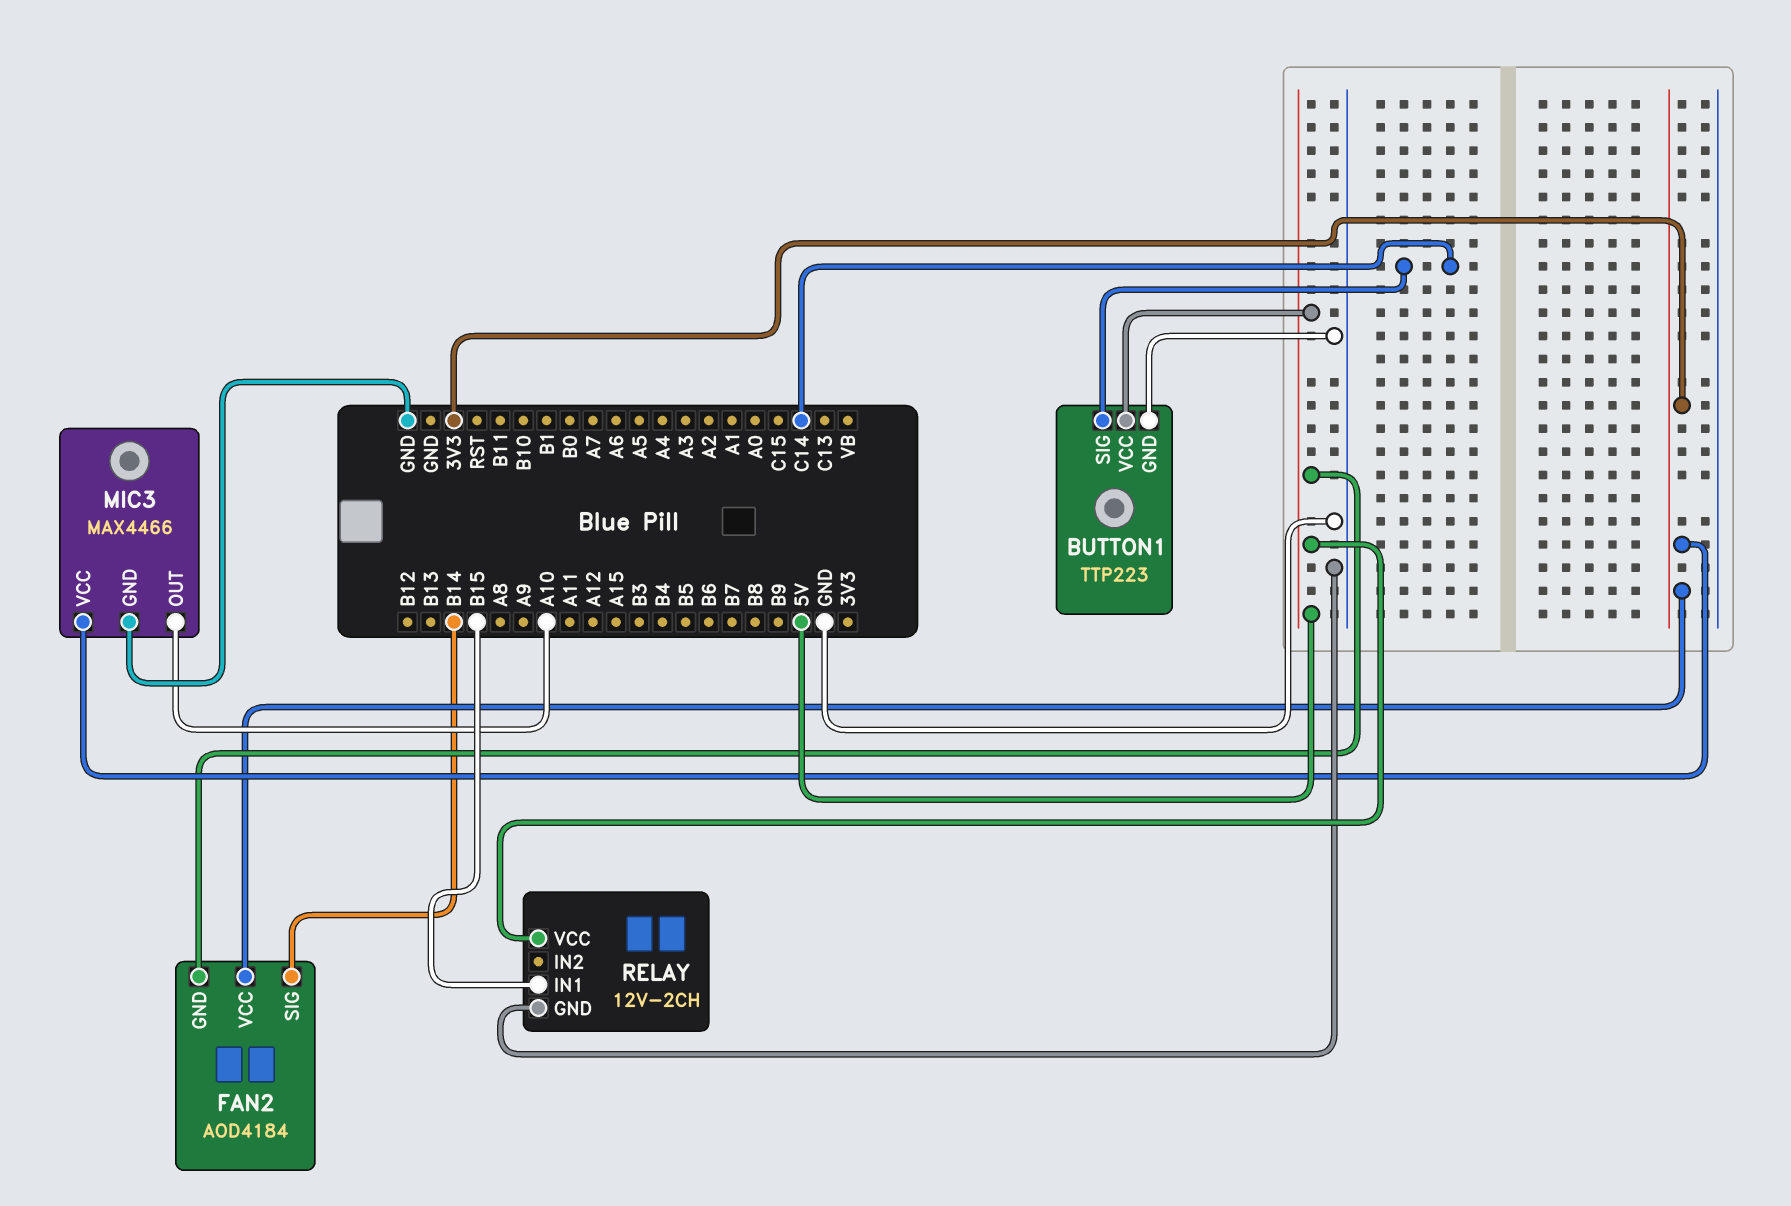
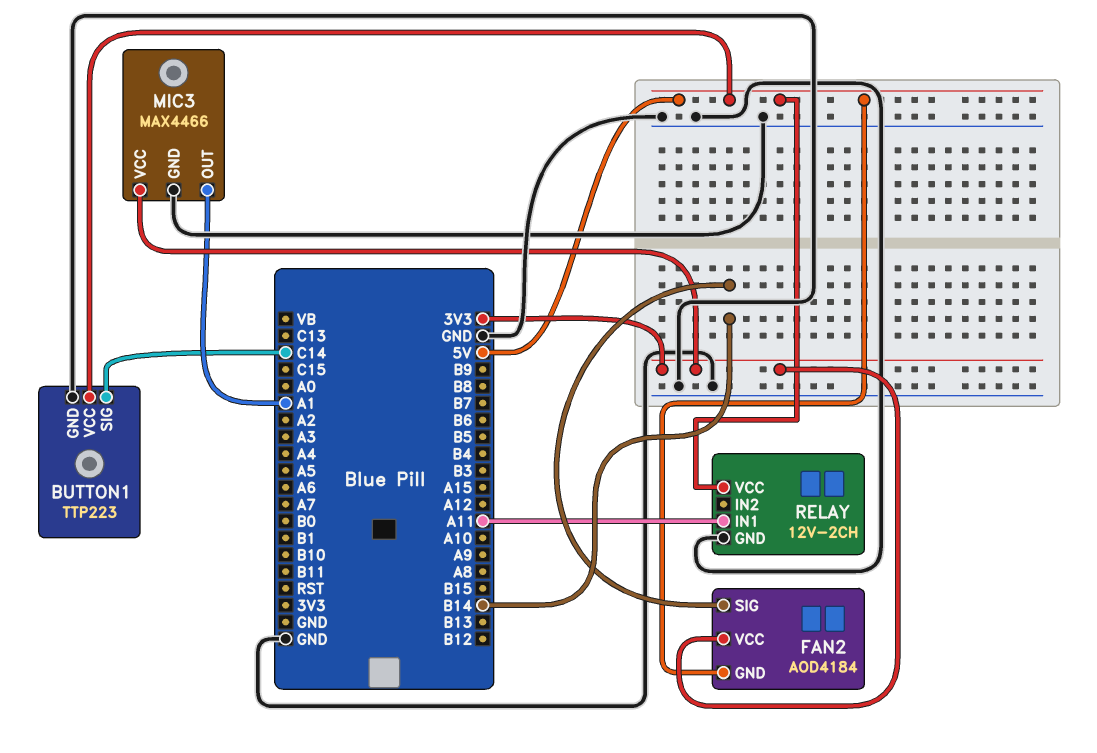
MIC3 pin OUT: A10 -> A1
RELAY pin IN1: B15 -> A11

